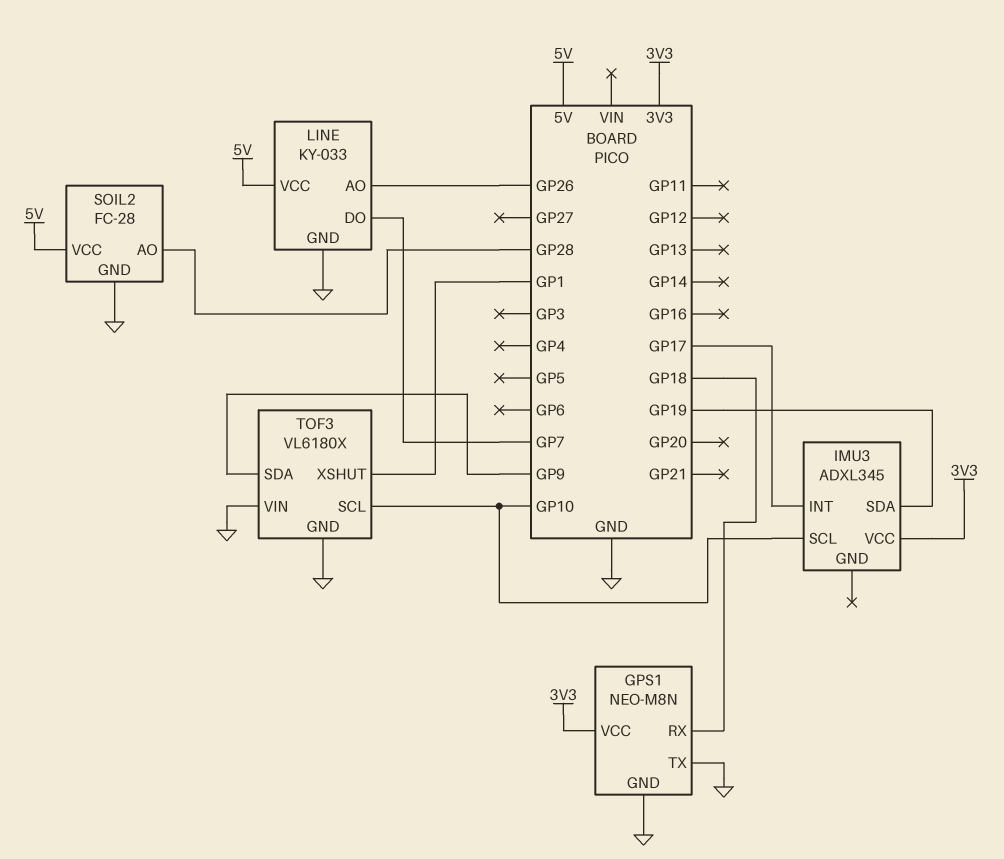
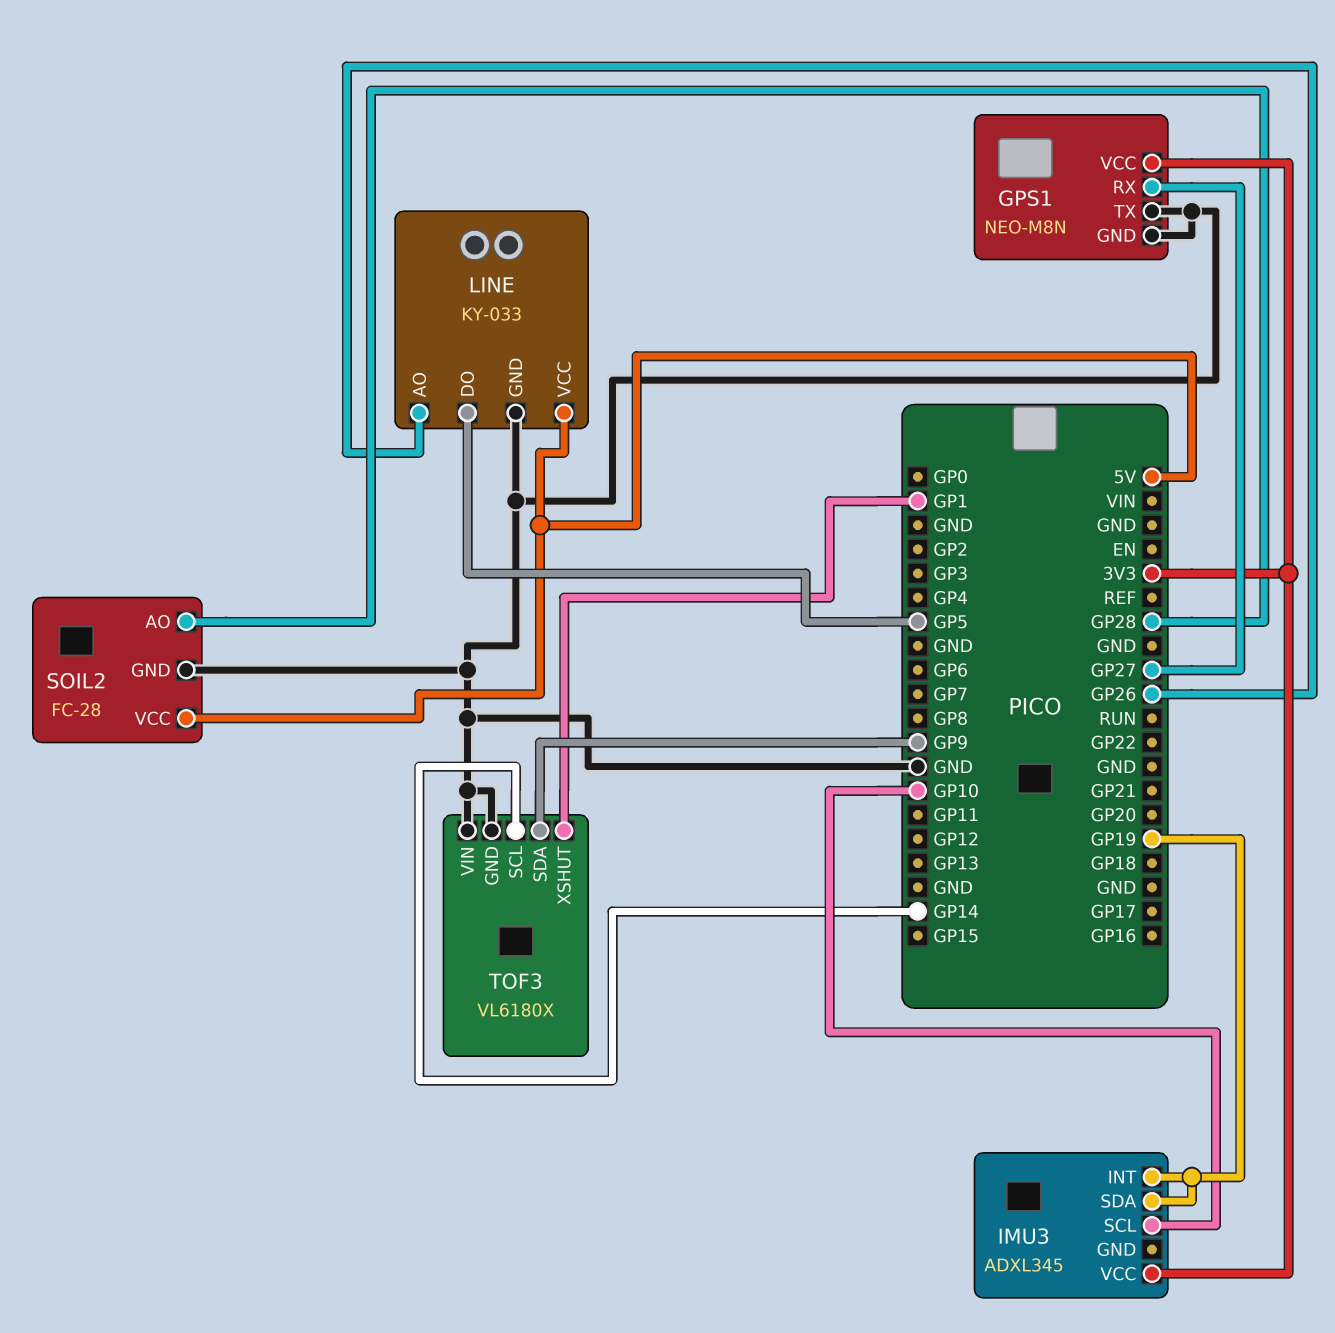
GPS1 pin RX: GP18 -> GP27
IMU3 pin INT: GP17 -> GP19
LINE pin DO: GP7 -> GP5
TOF3 pin SCL: GP10 -> GP14

